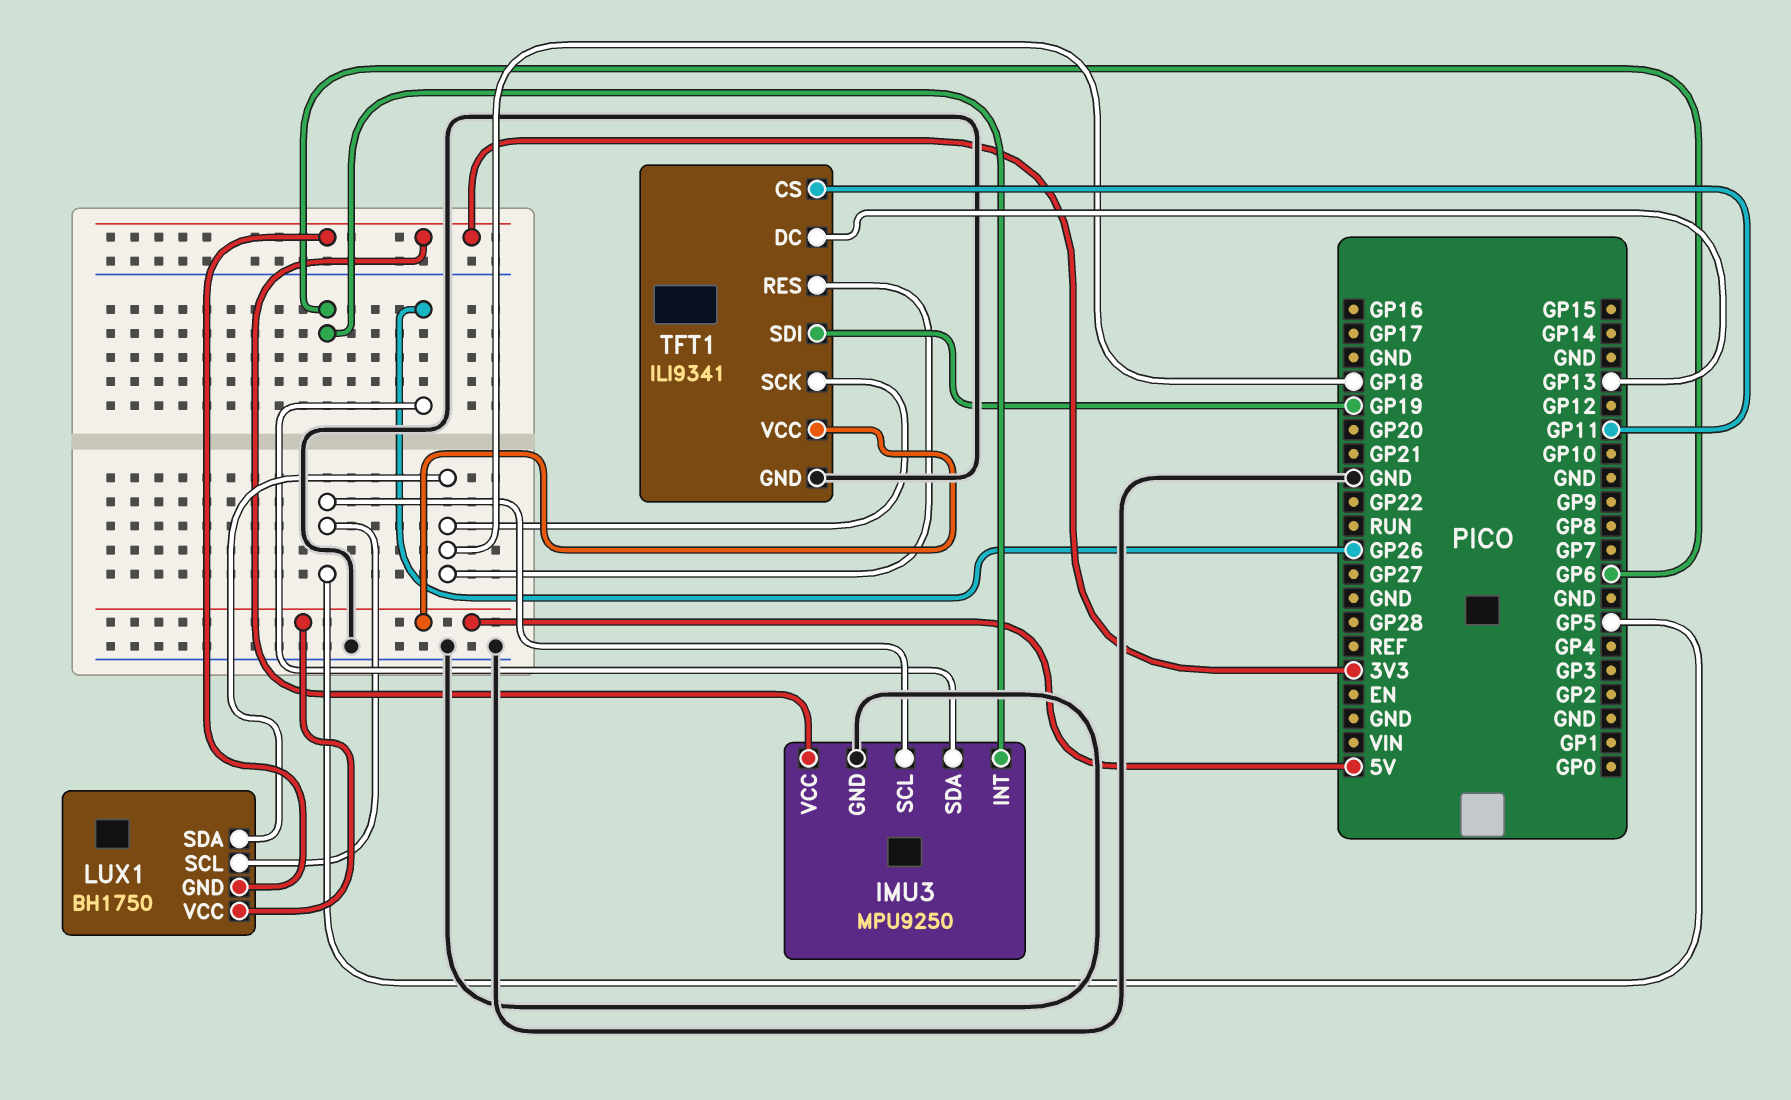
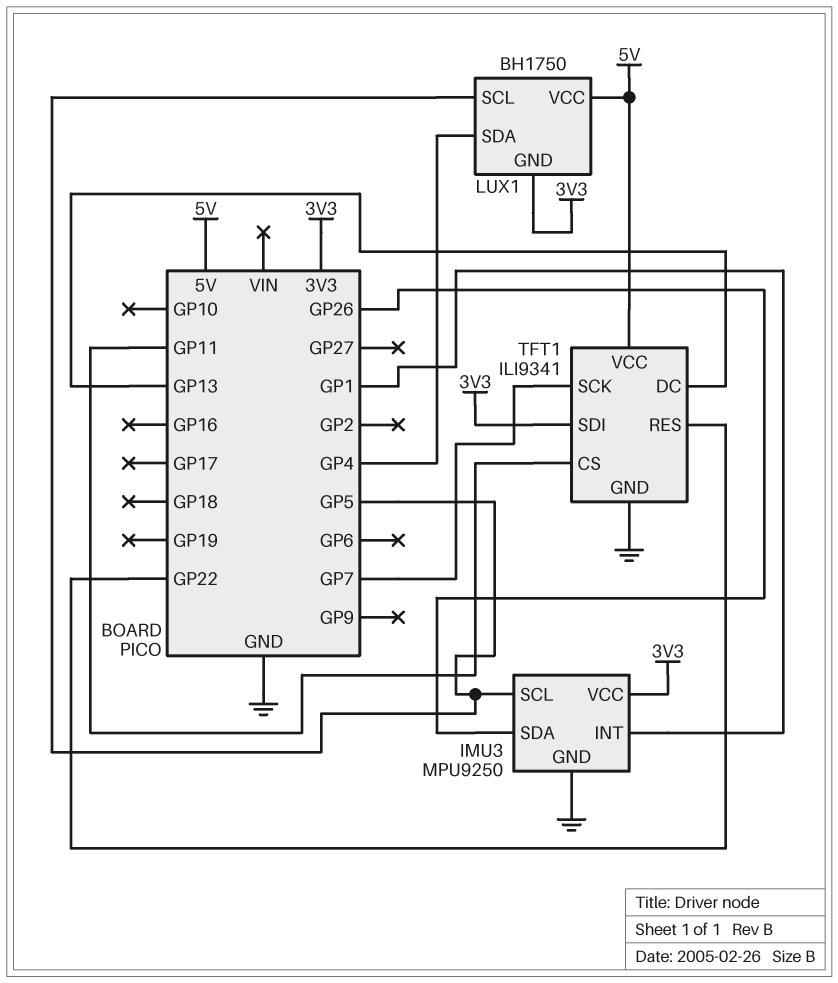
IMU3 pin INT: GP6 -> GP1
LUX1 pin SDA: GP18 -> GP4
TFT1 pin RES: GP18 -> GP22
TFT1 pin SCK: GP18 -> GP7
TFT1 pin SDI: GP19 -> 3V3

